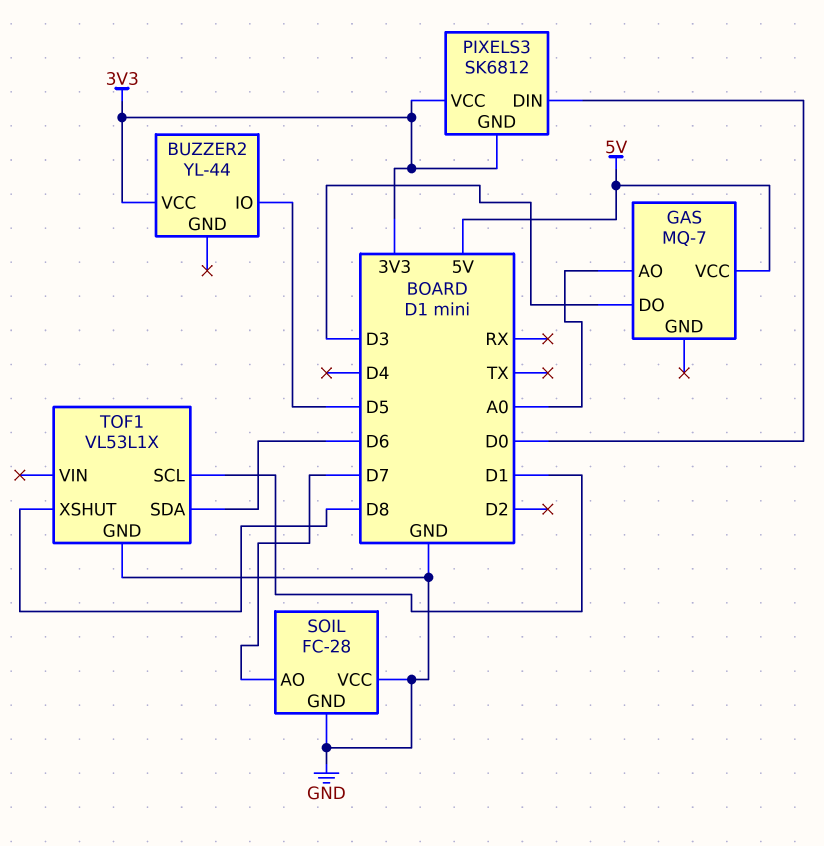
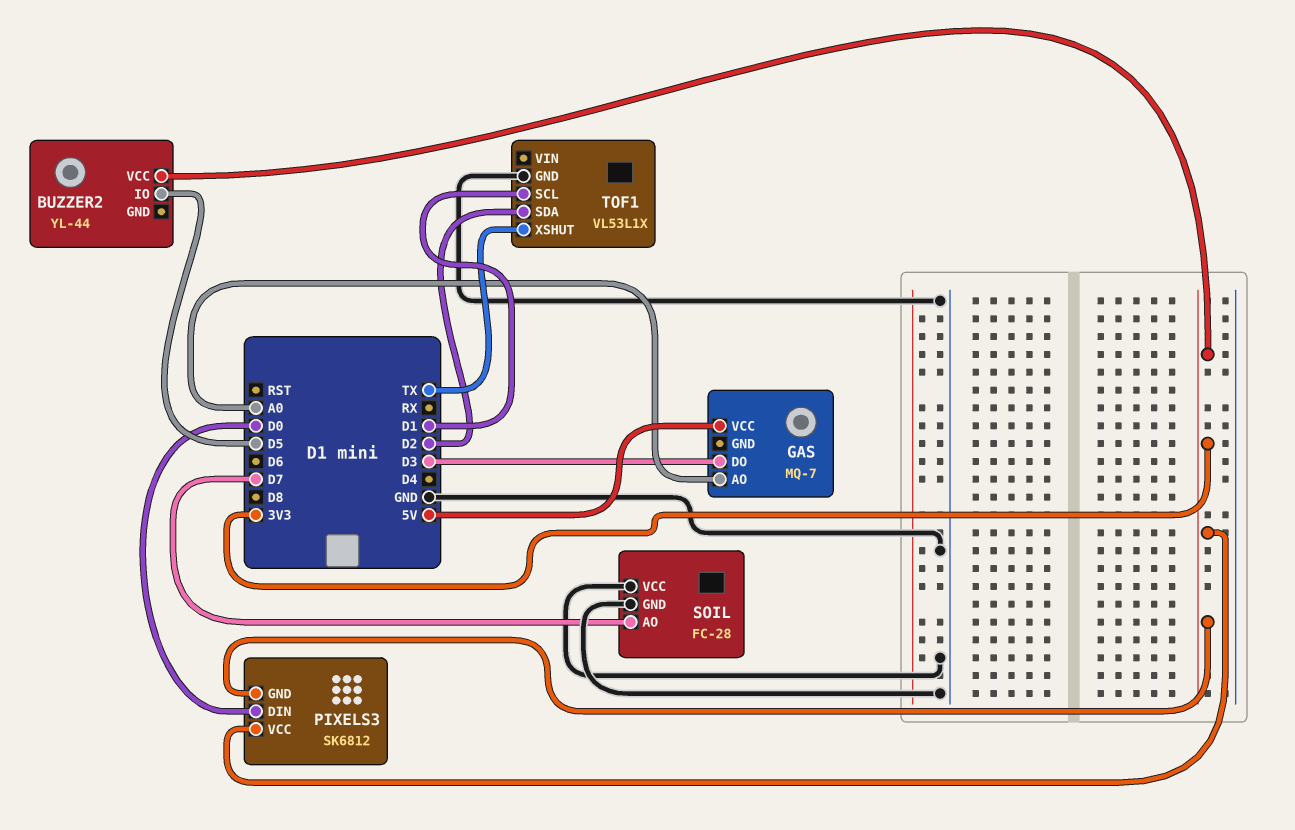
TOF1 pin SDA: D6 -> D2
TOF1 pin XSHUT: D8 -> TX

